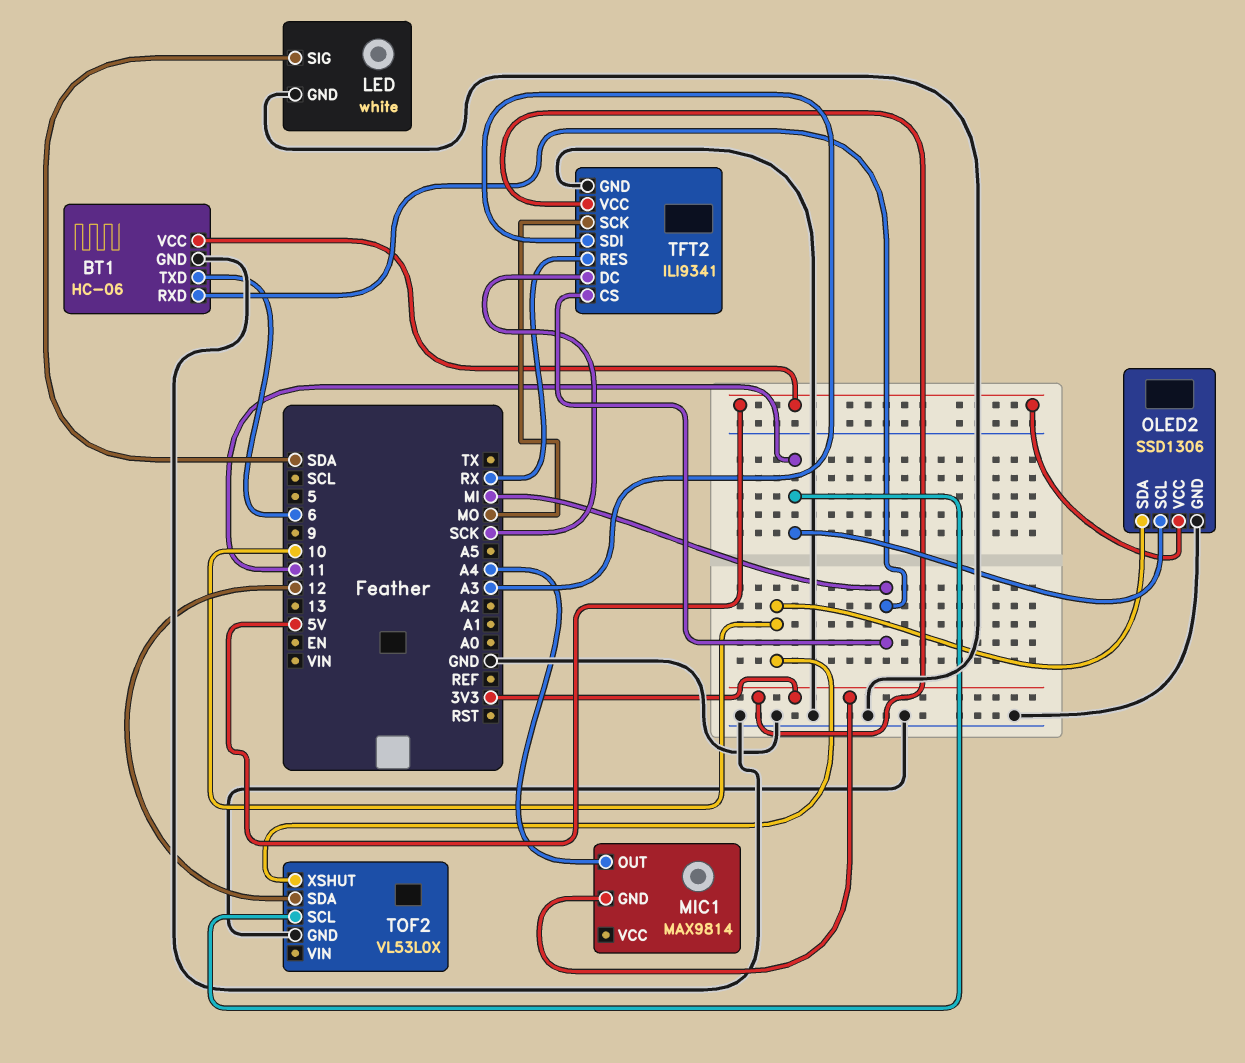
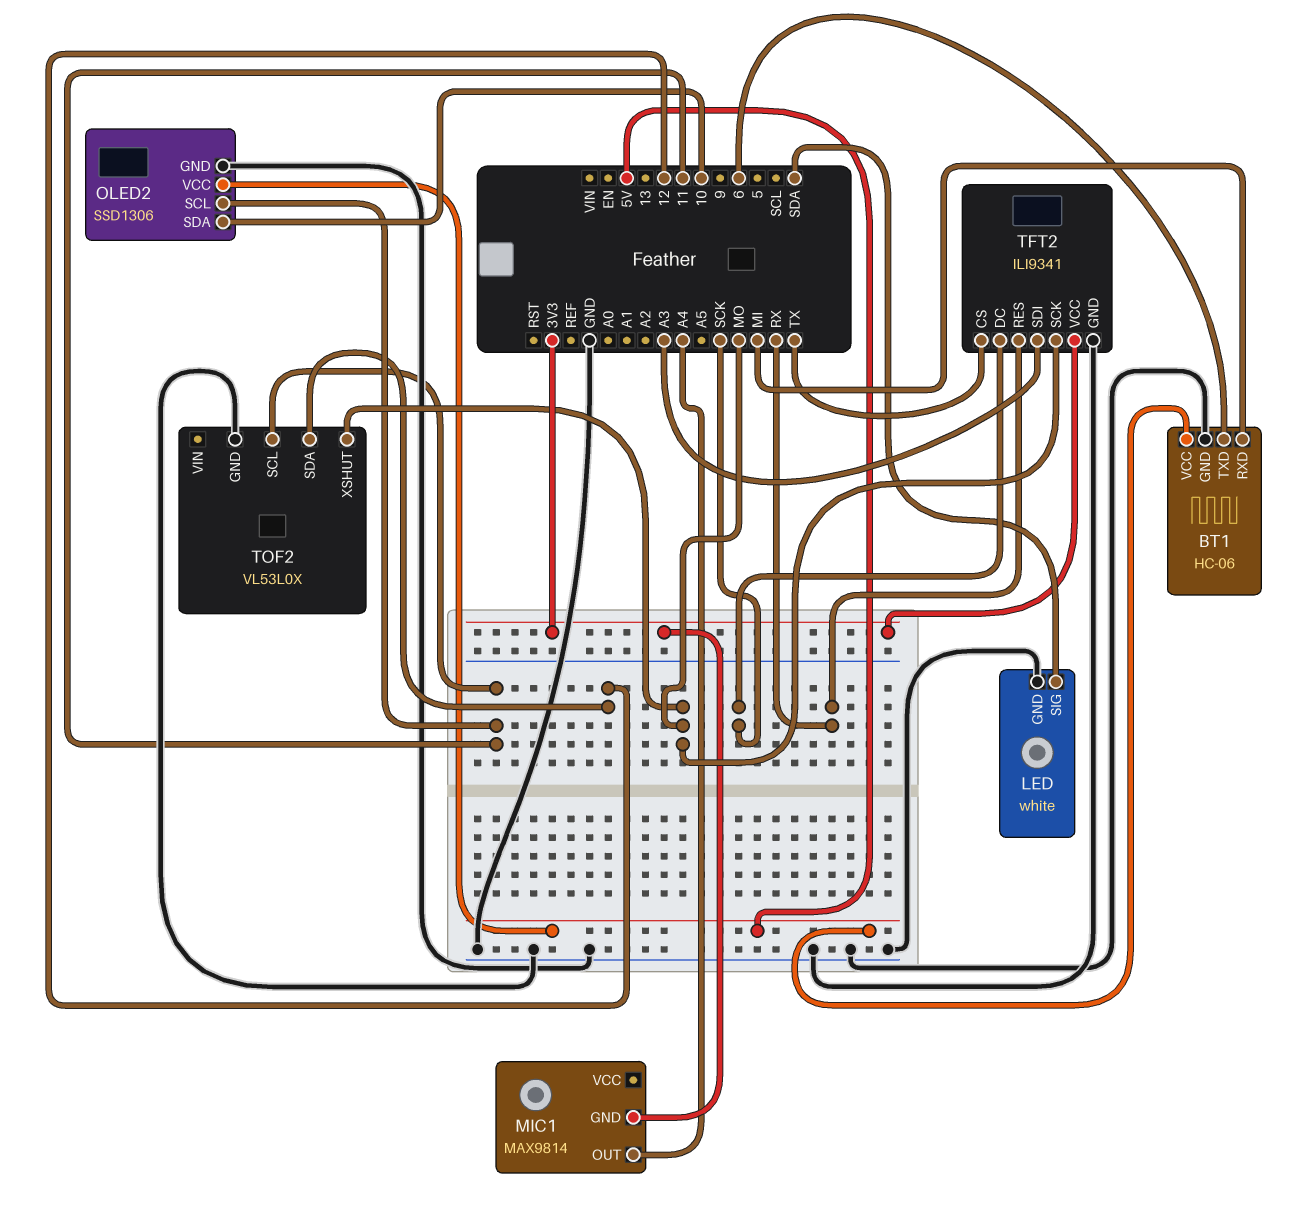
TFT2 pin CS: MI -> TX
TOF2 pin XSHUT: 10 -> MO

